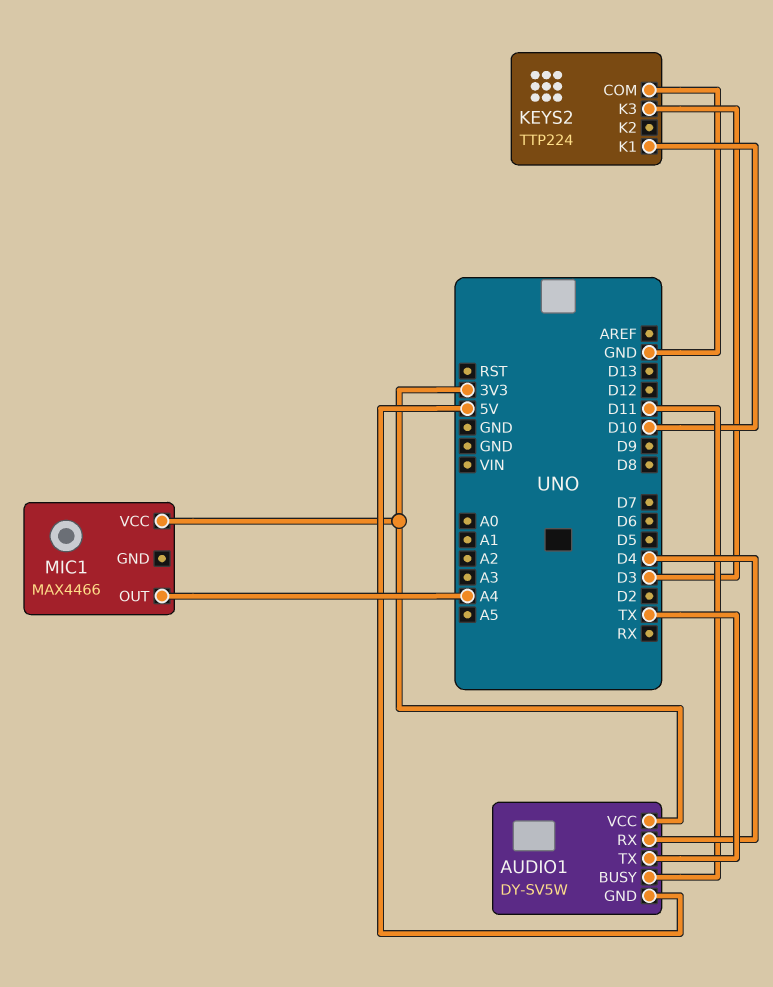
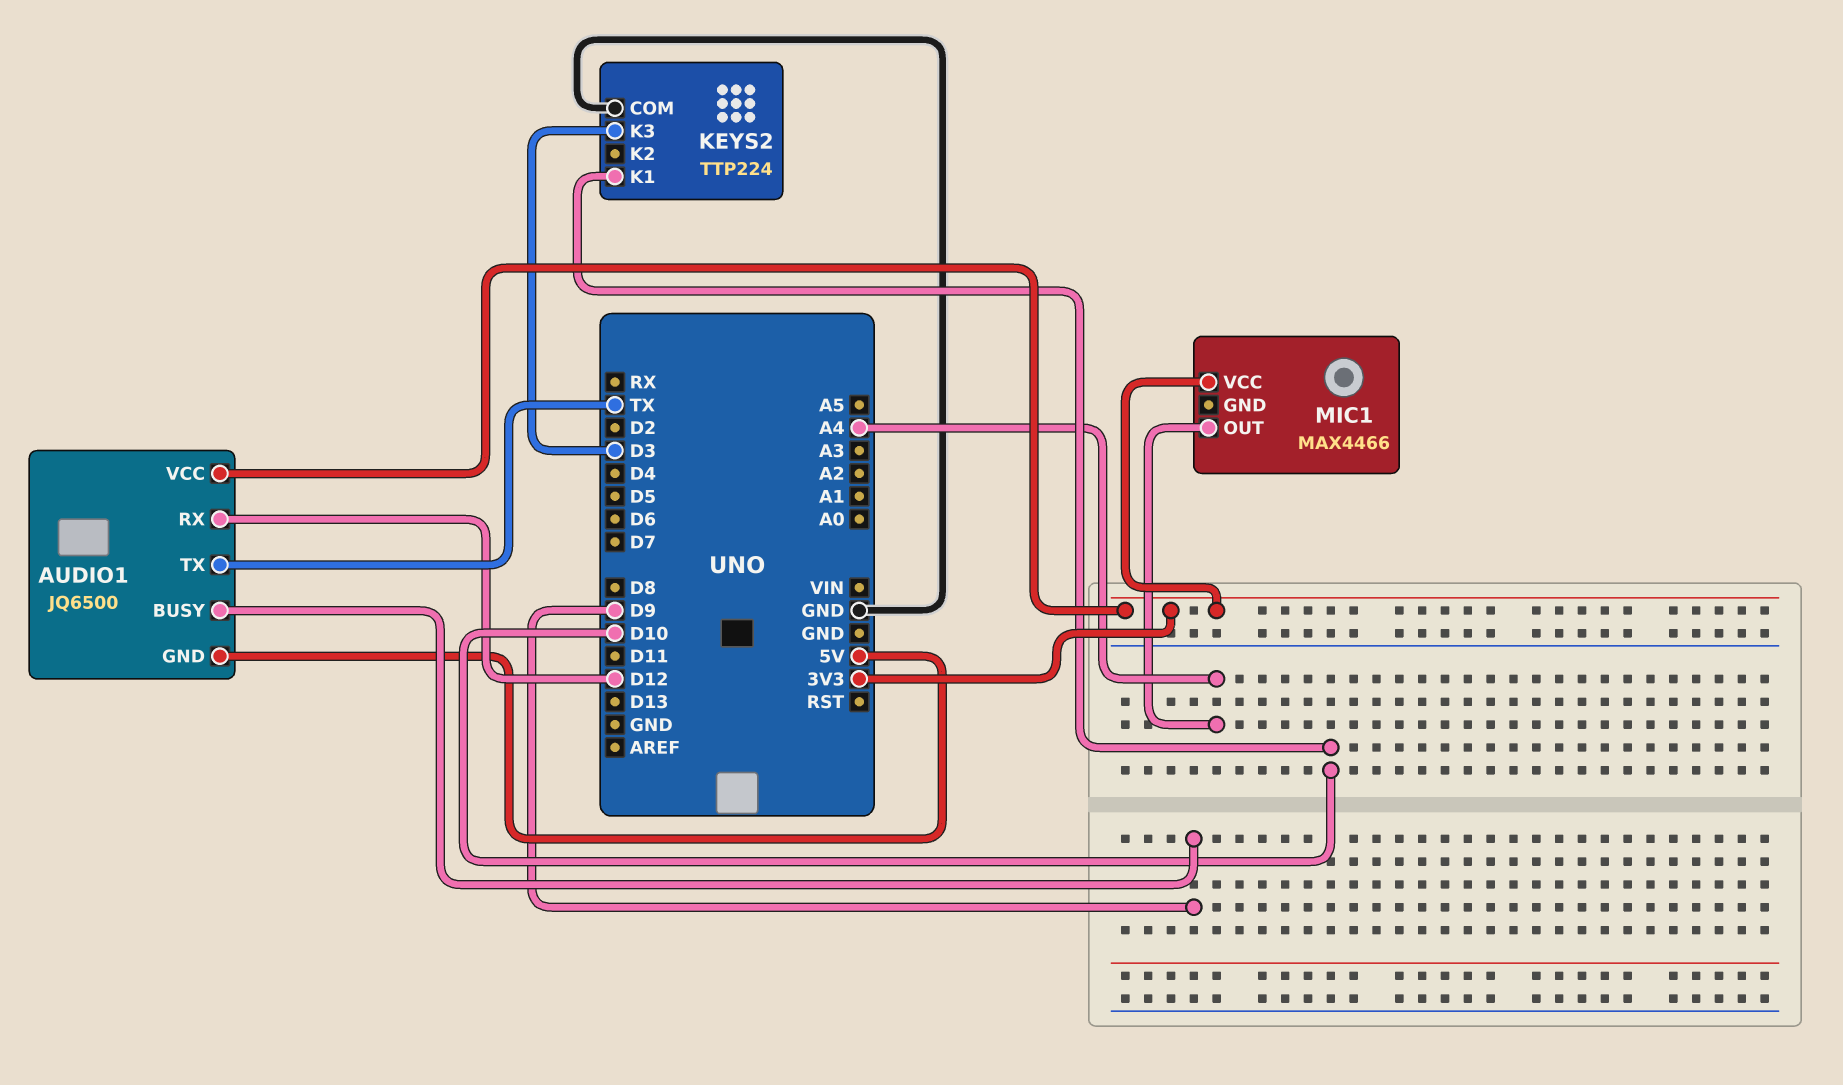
AUDIO1: DY-SV5W -> JQ6500
AUDIO1 pin BUSY: D11 -> D9
AUDIO1 pin RX: D4 -> D12

